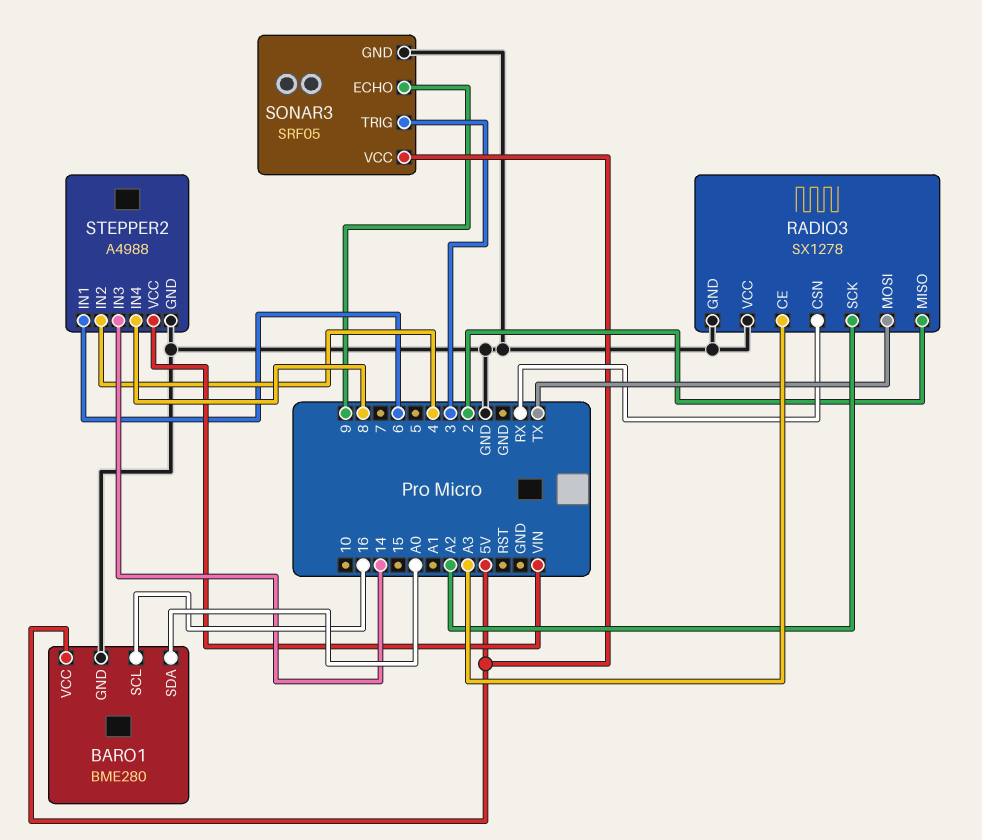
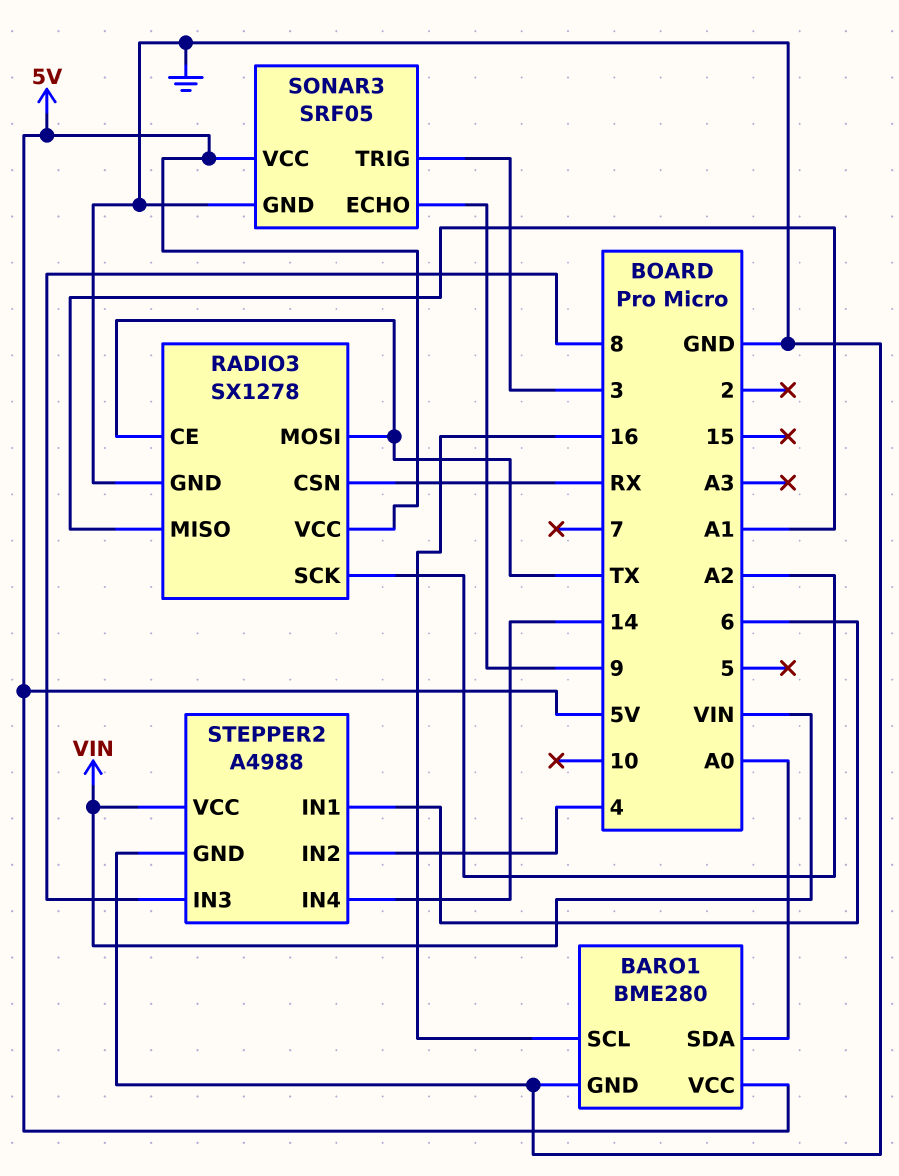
RADIO3 pin CE: A3 -> TX
RADIO3 pin MISO: 2 -> A1
RADIO3 pin VCC: GND -> 5V
STEPPER2 pin IN3: 14 -> 8
STEPPER2 pin IN4: 8 -> 14

